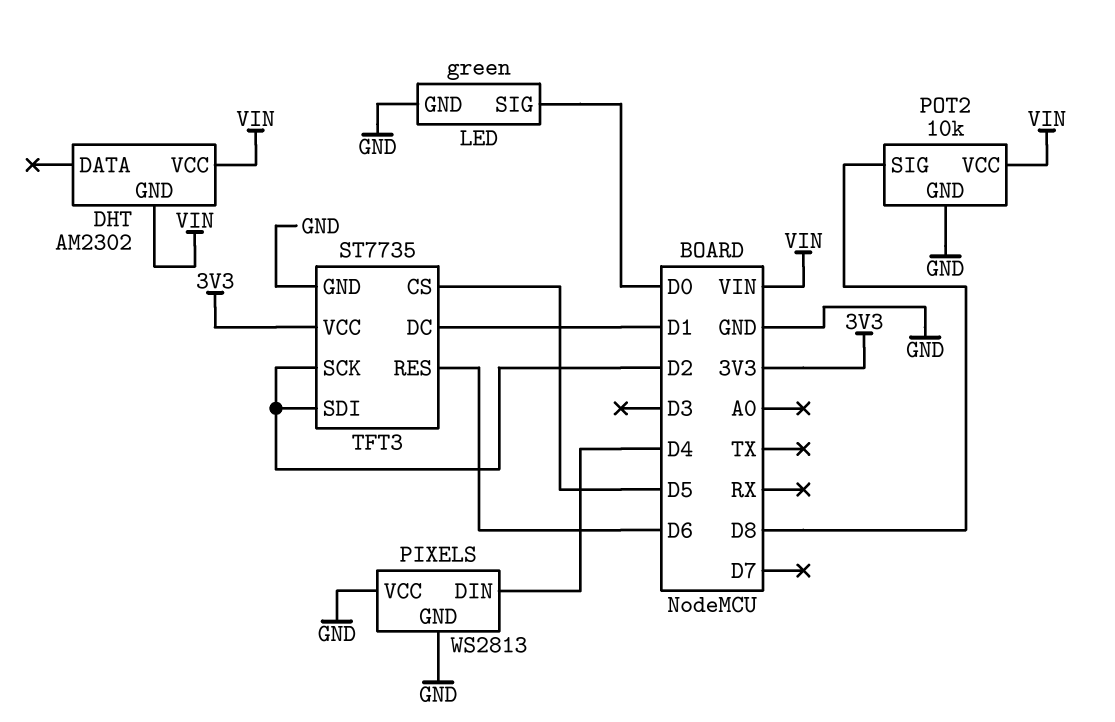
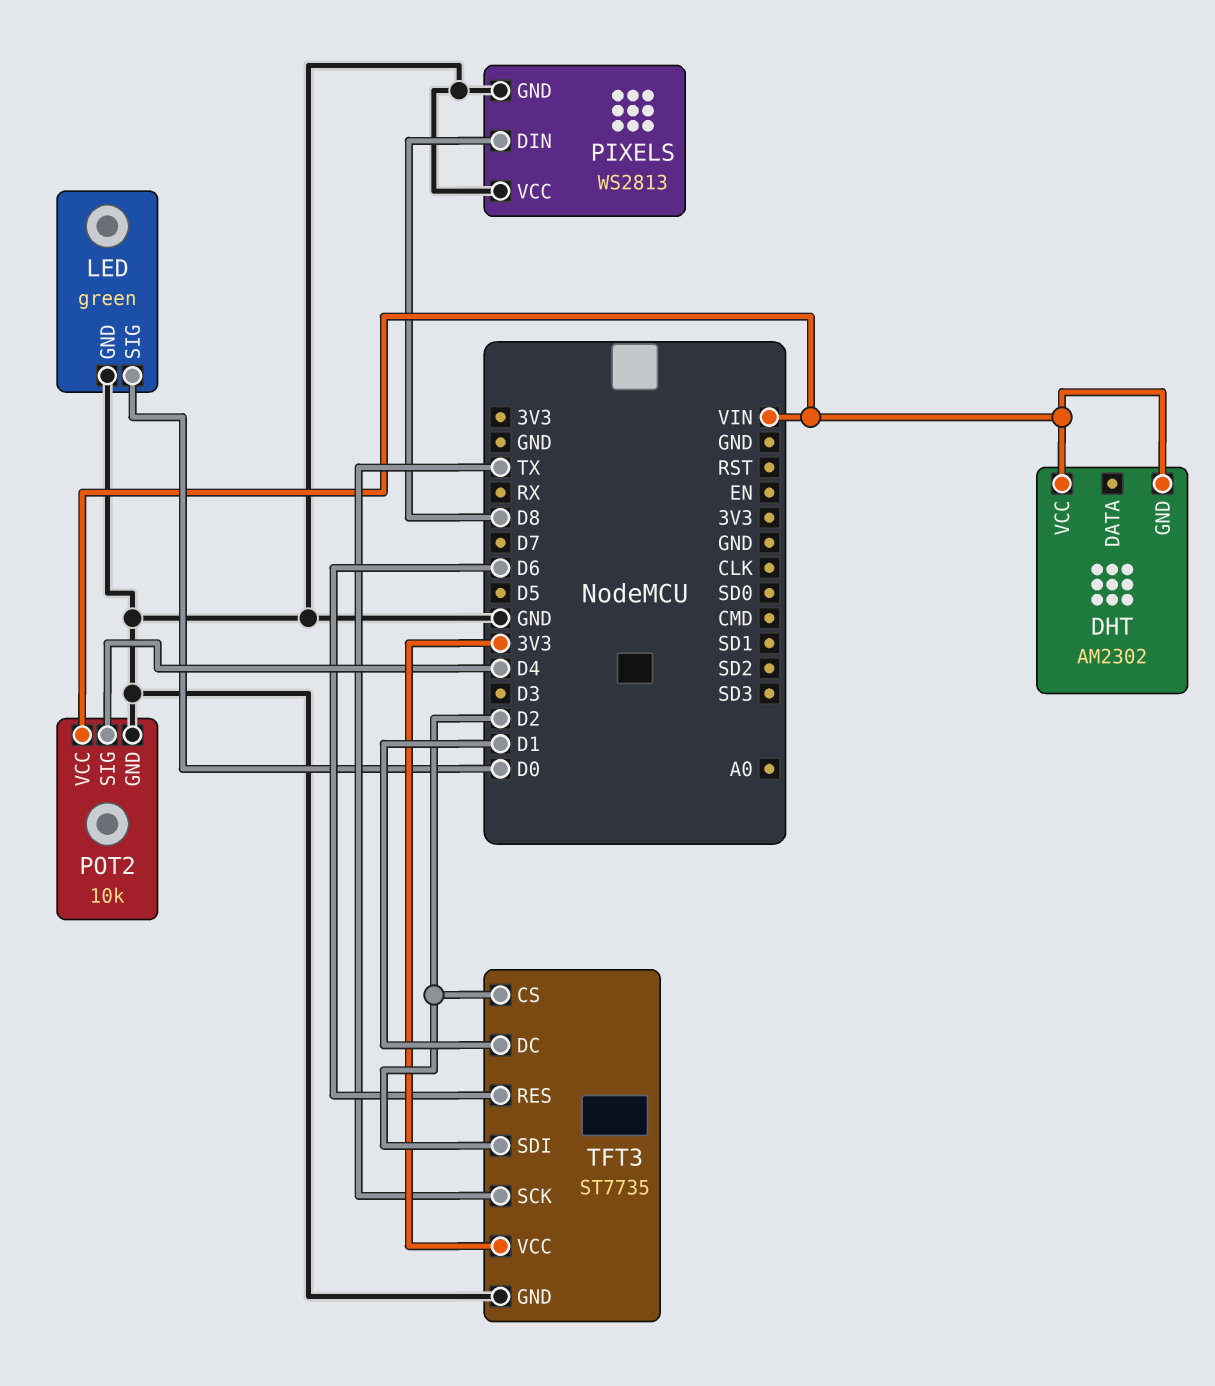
PIXELS pin DIN: D4 -> D8
POT2 pin SIG: D8 -> D4
TFT3 pin CS: D5 -> D2
TFT3 pin SCK: D2 -> TX

